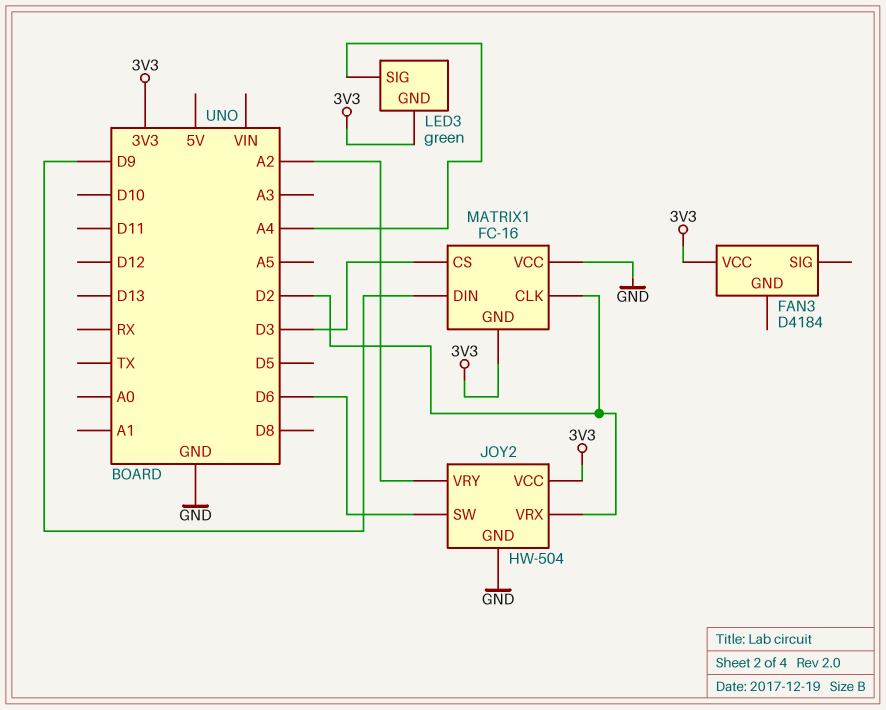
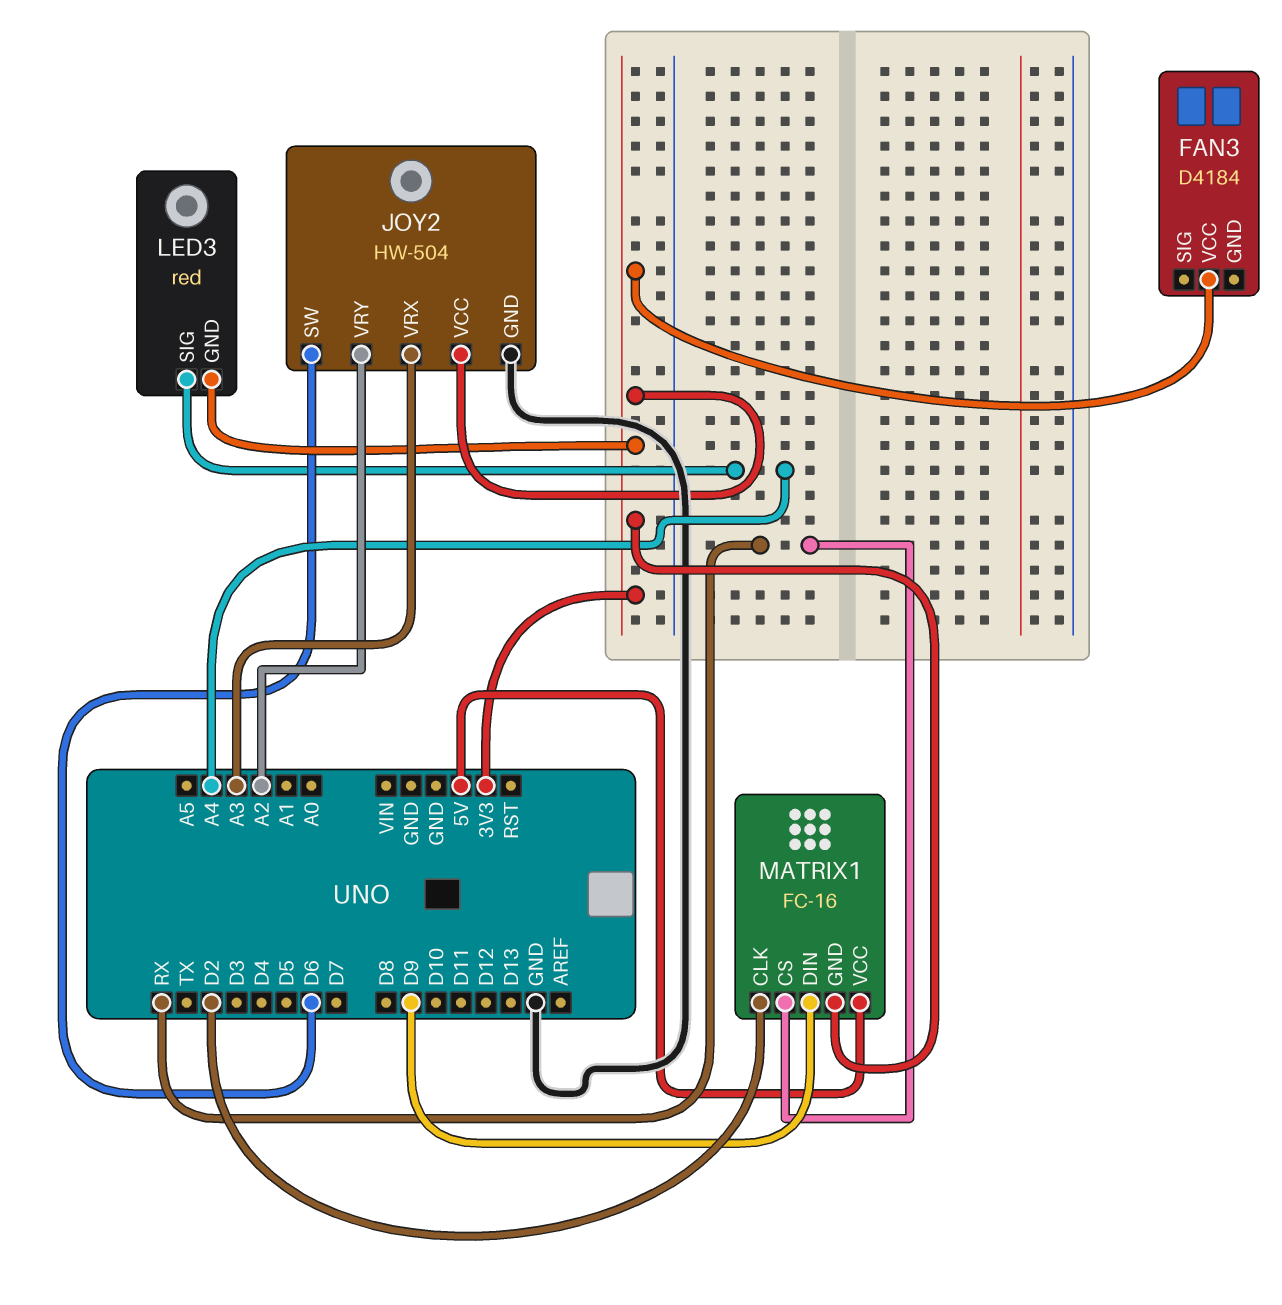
JOY2 pin VRX: D2 -> A3
LED3: green -> red
MATRIX1 pin CS: D3 -> RX
MATRIX1 pin VCC: GND -> 5V

